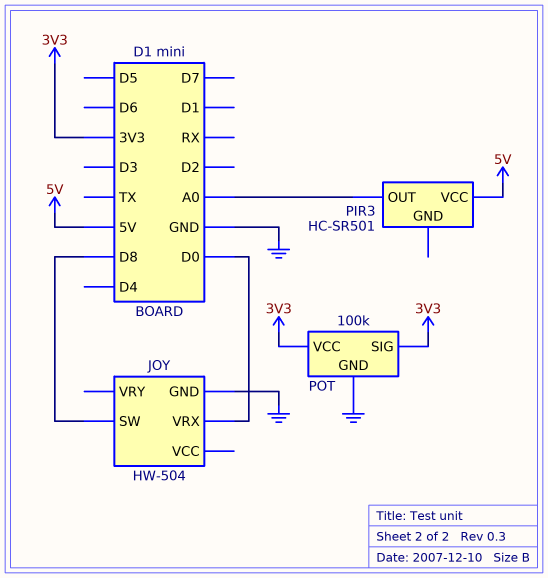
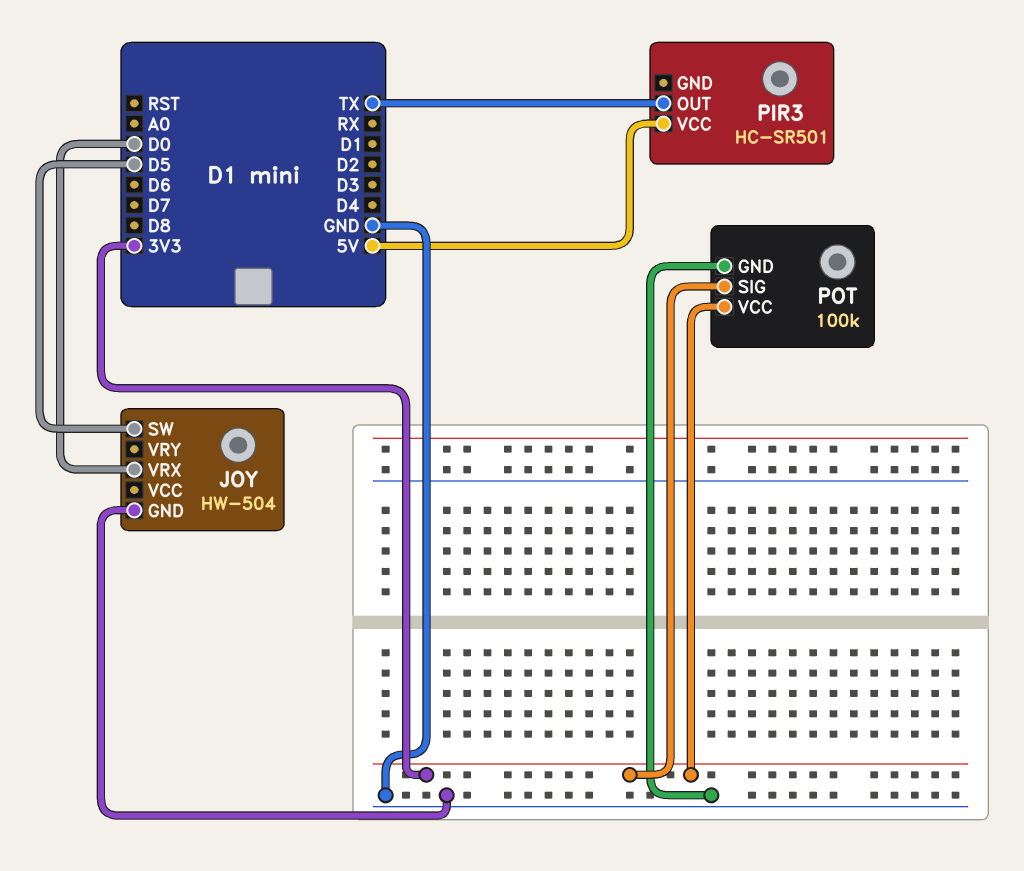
JOY pin SW: D8 -> D5
PIR3 pin OUT: A0 -> TX

